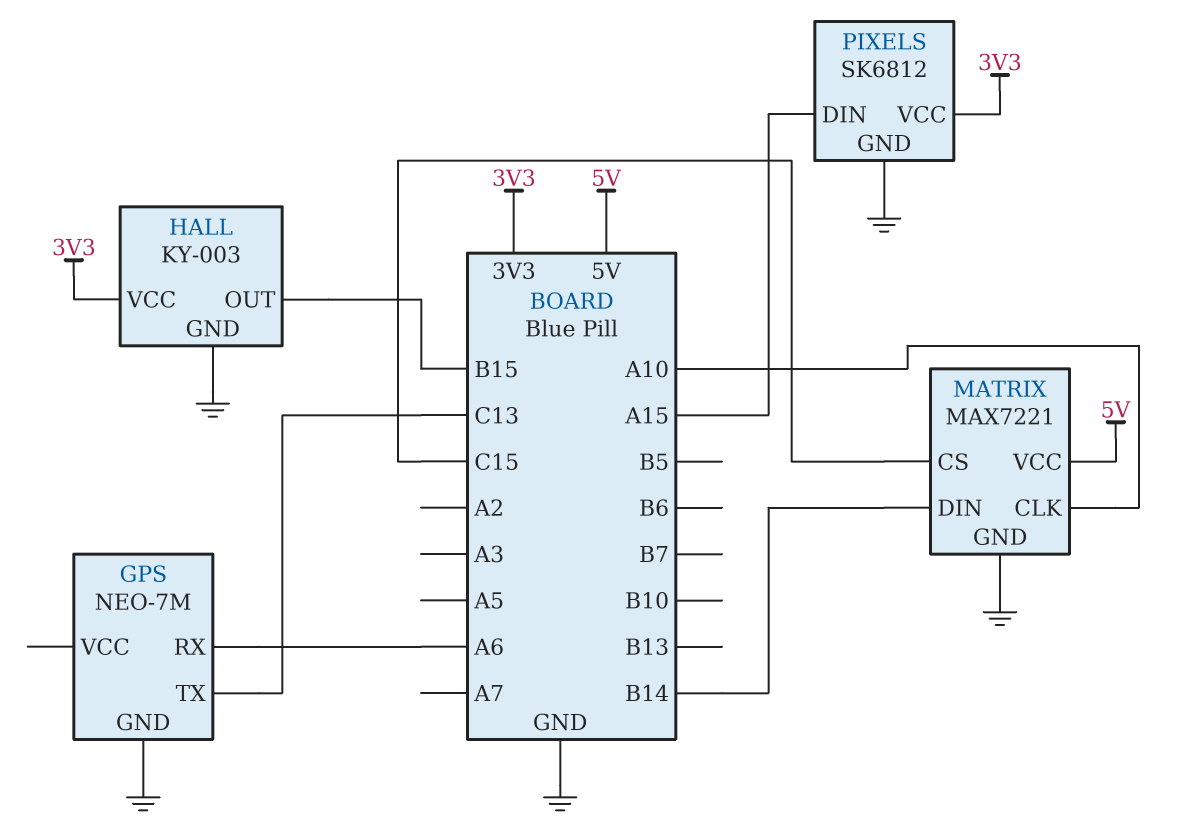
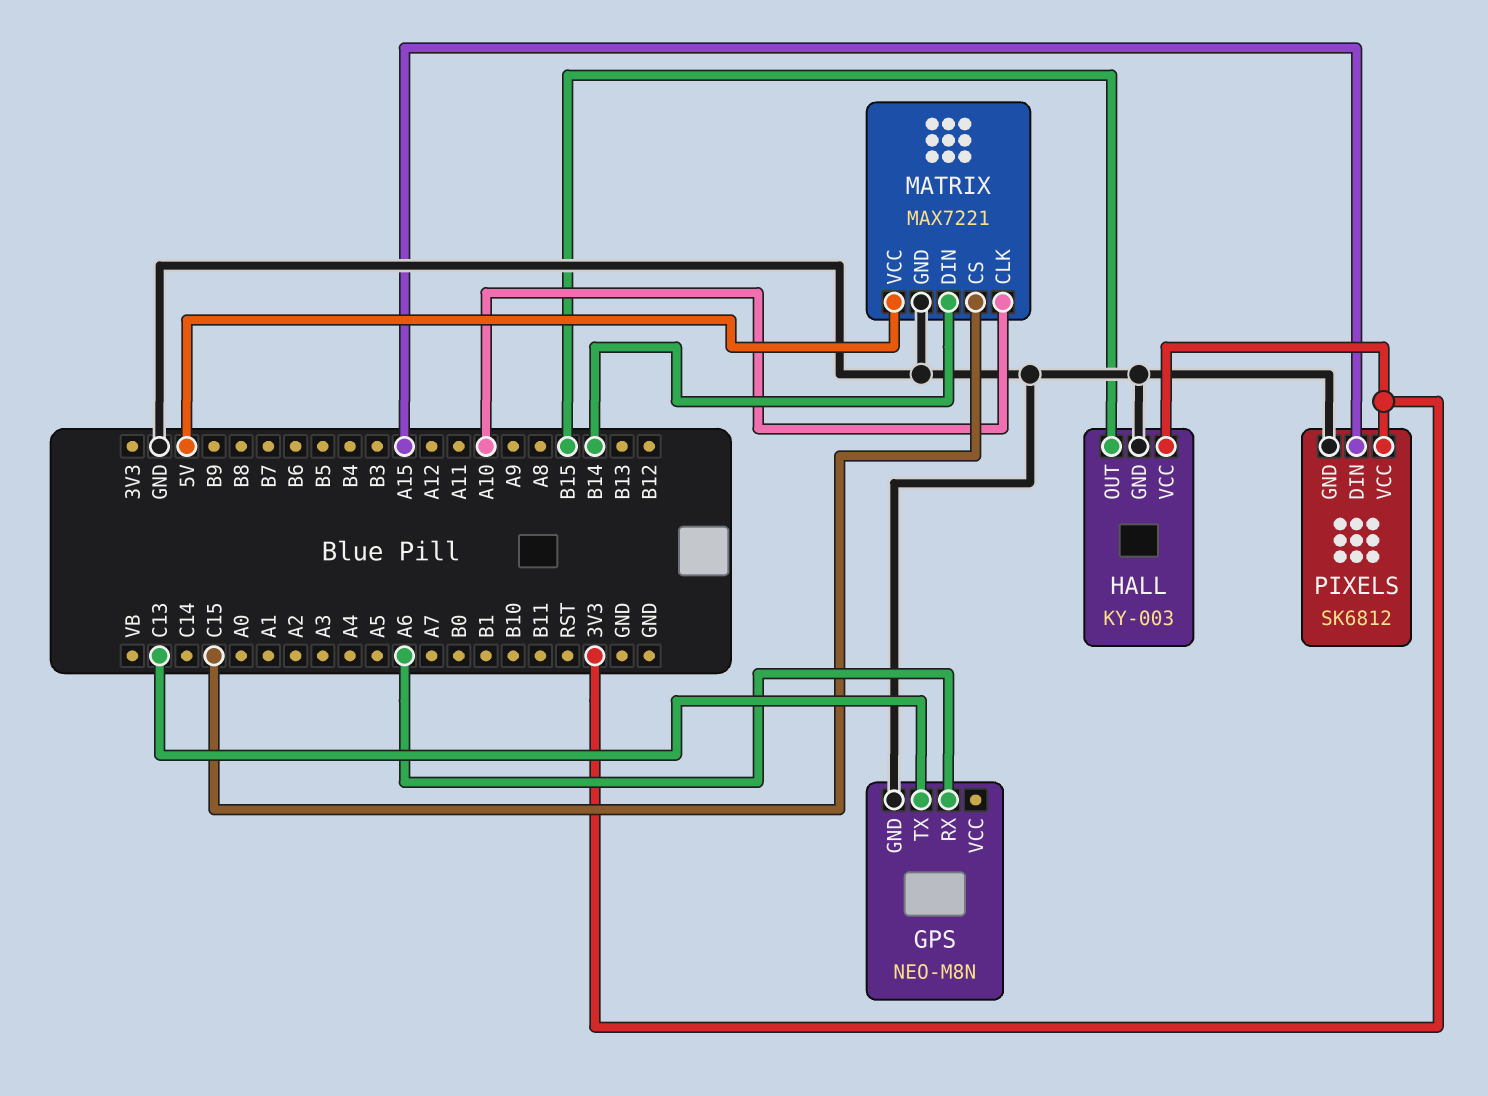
GPS: NEO-7M -> NEO-M8N

